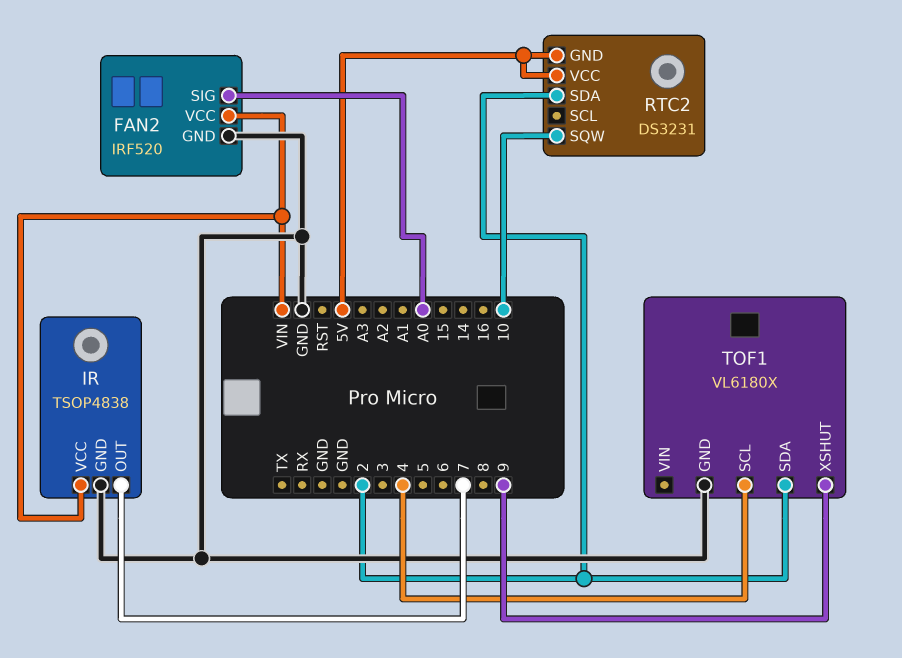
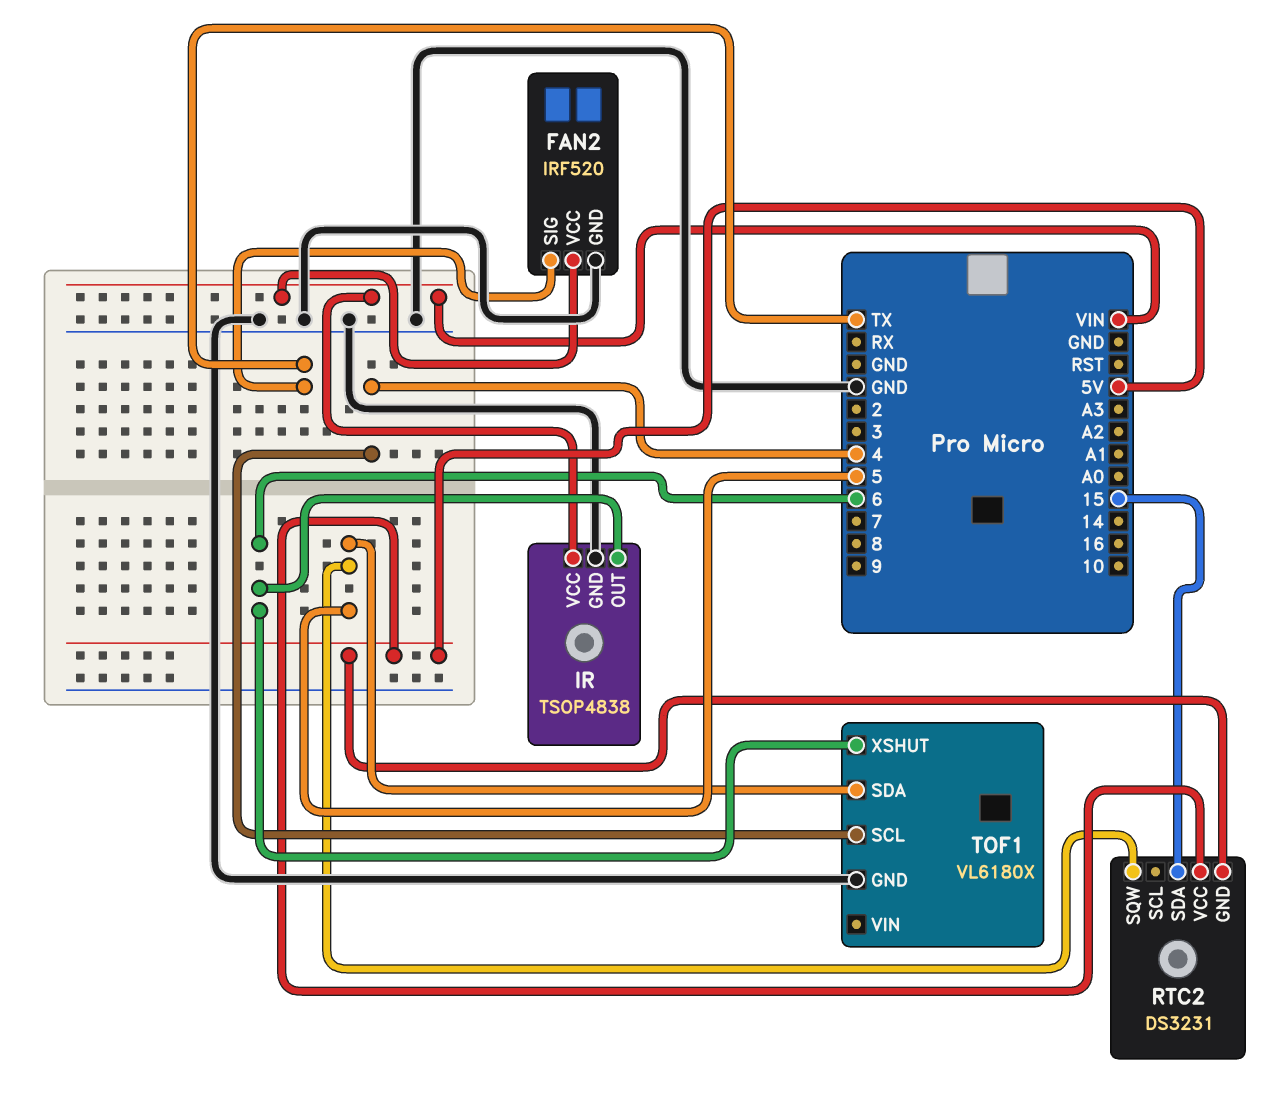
FAN2 pin SIG: A0 -> TX
IR pin OUT: 7 -> 6
RTC2 pin SDA: 2 -> 15
RTC2 pin SQW: 10 -> 5
TOF1 pin SDA: 2 -> 5
TOF1 pin XSHUT: 9 -> 6

